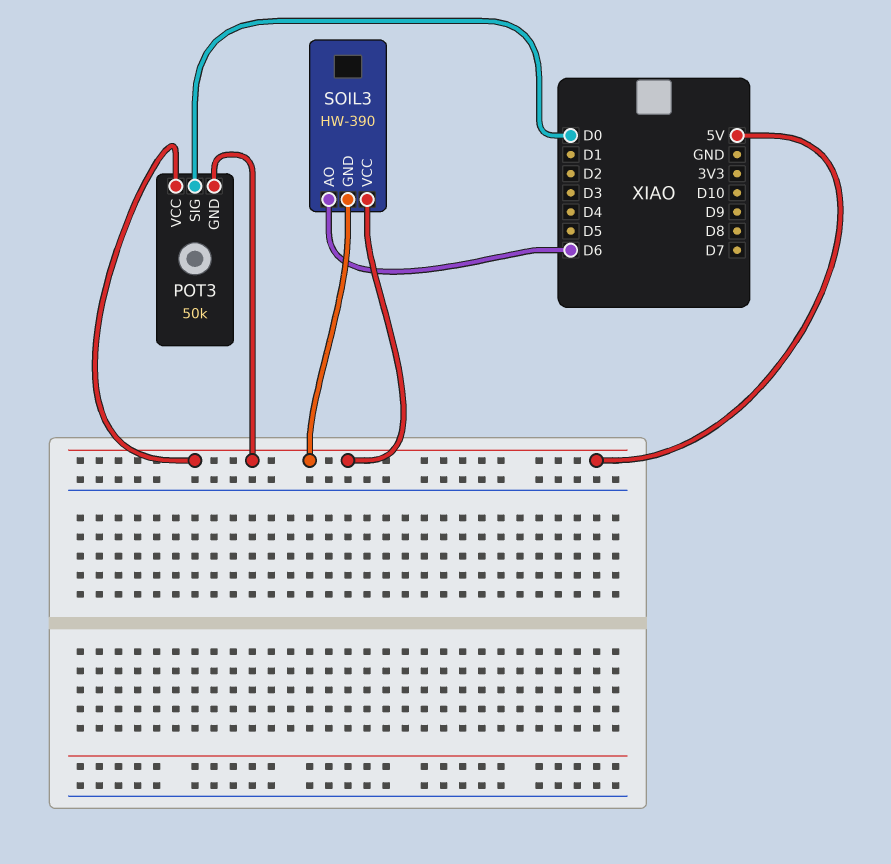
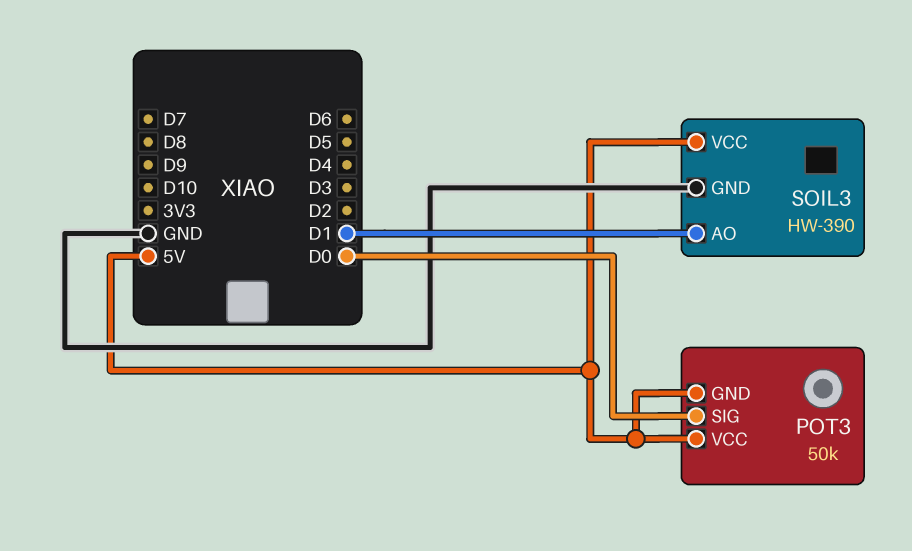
SOIL3 pin AO: D6 -> D1
SOIL3 pin GND: 5V -> GND

